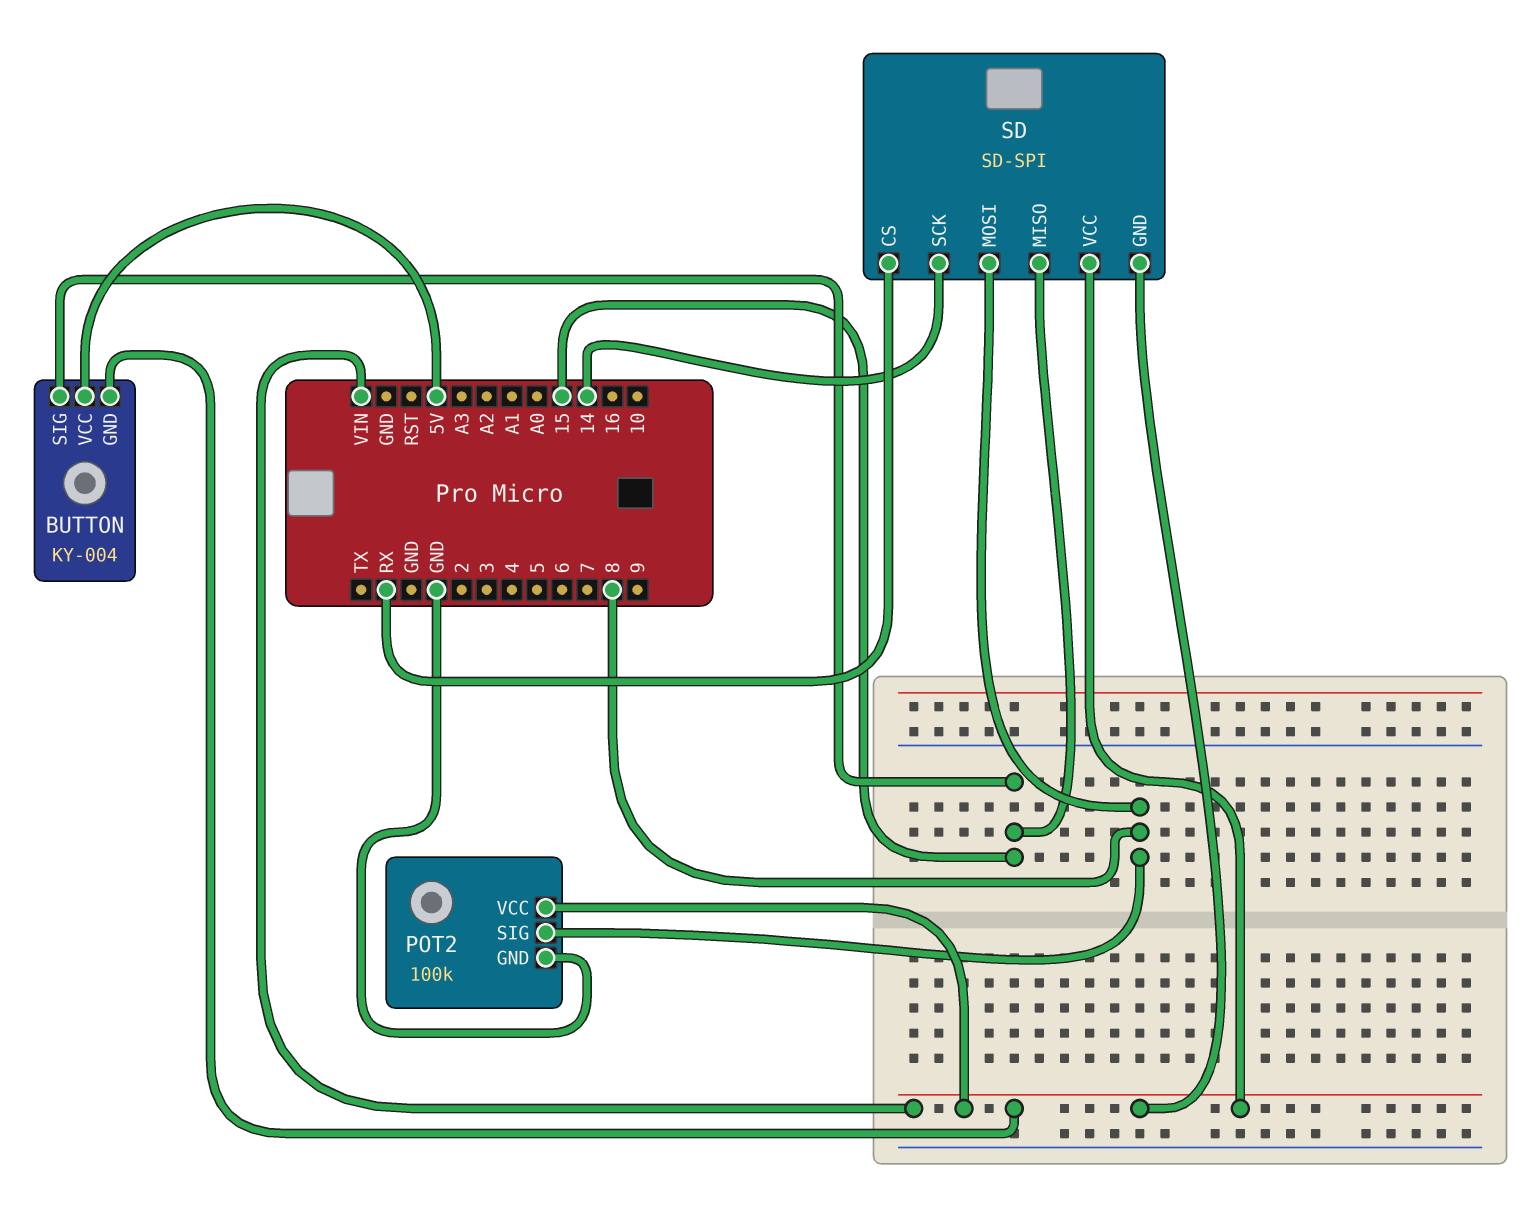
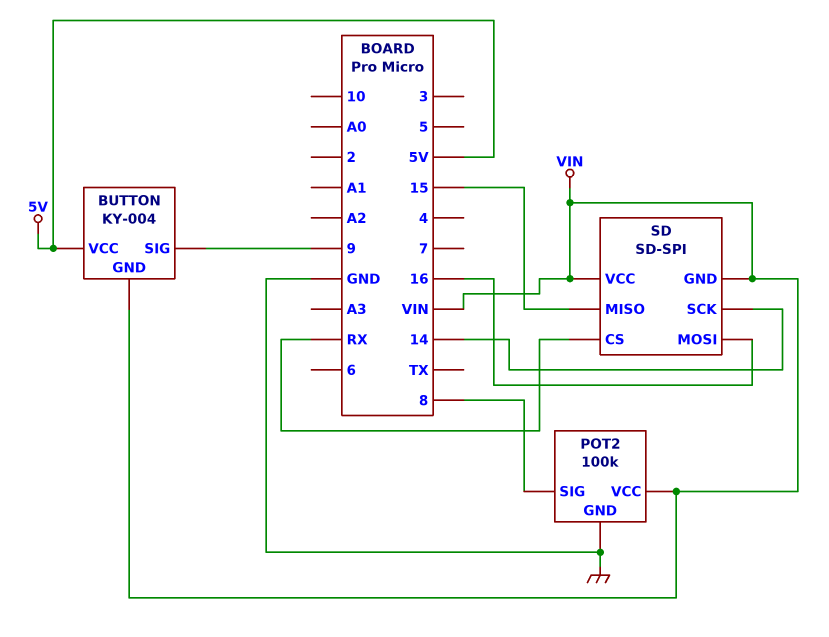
BUTTON pin SIG: 15 -> 9
SD pin MOSI: 8 -> 16

